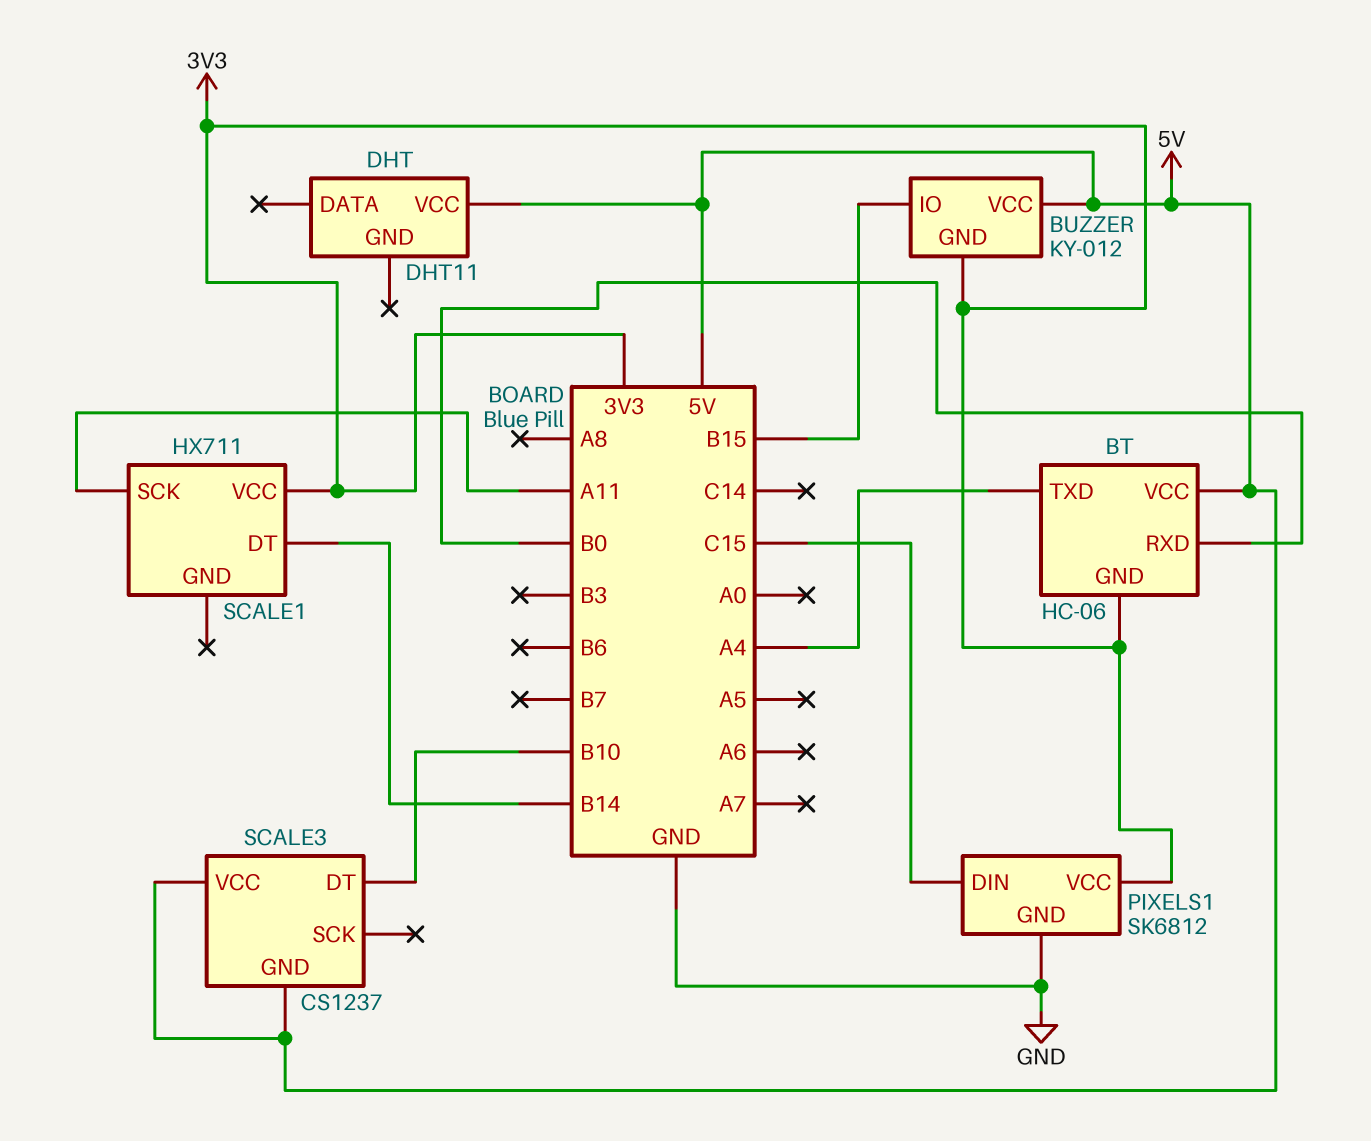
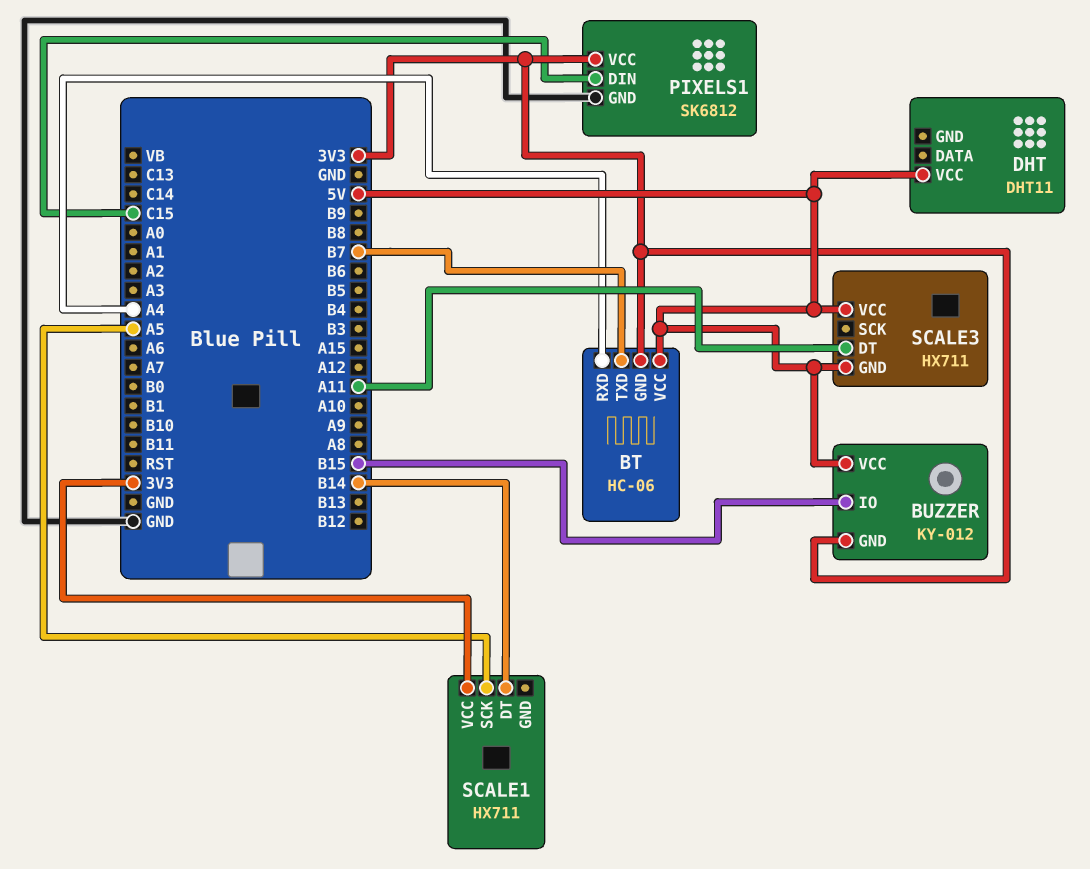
BT pin RXD: B0 -> A4
BT pin TXD: A4 -> B7
SCALE1 pin SCK: A11 -> A5
SCALE3: CS1237 -> HX711
SCALE3 pin DT: B10 -> A11

